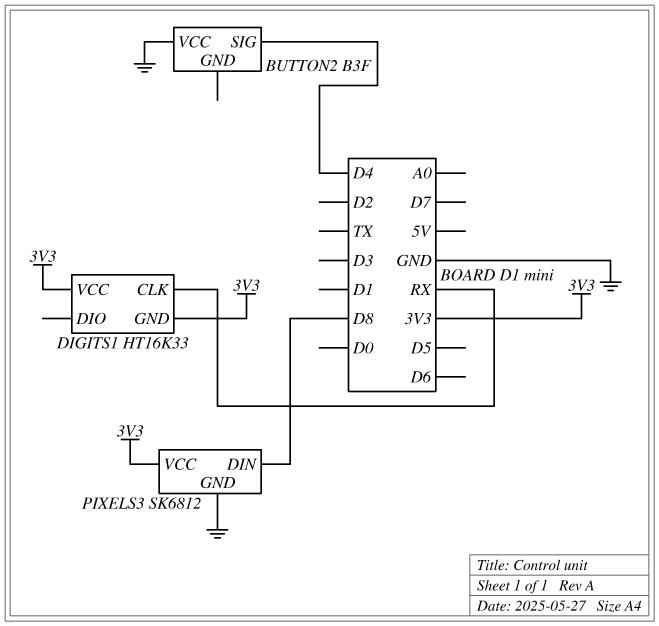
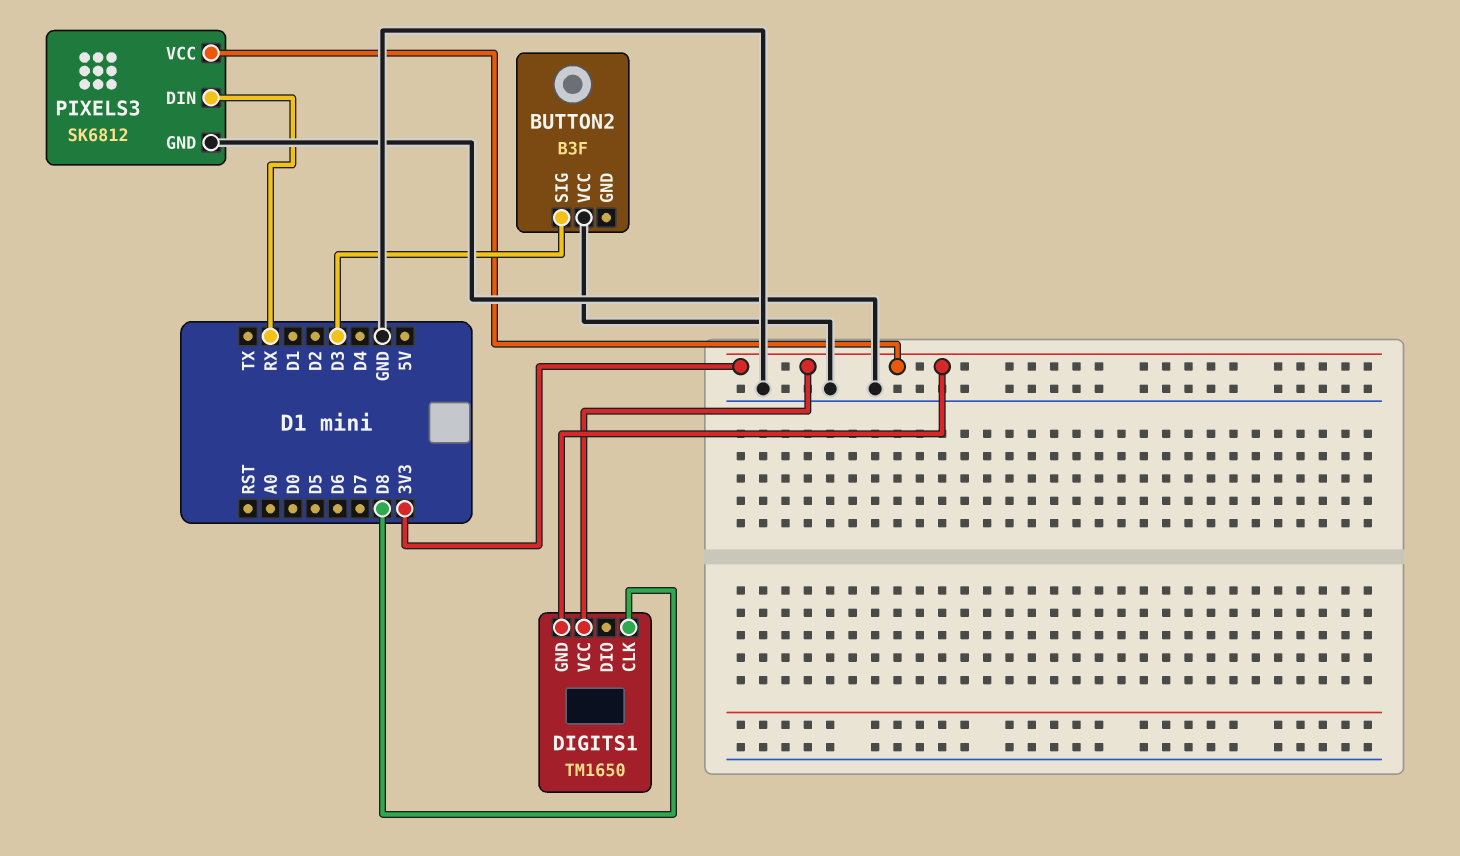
BUTTON2 pin SIG: D4 -> D3
DIGITS1: HT16K33 -> TM1650
DIGITS1 pin CLK: RX -> D8
PIXELS3 pin DIN: D8 -> RX

